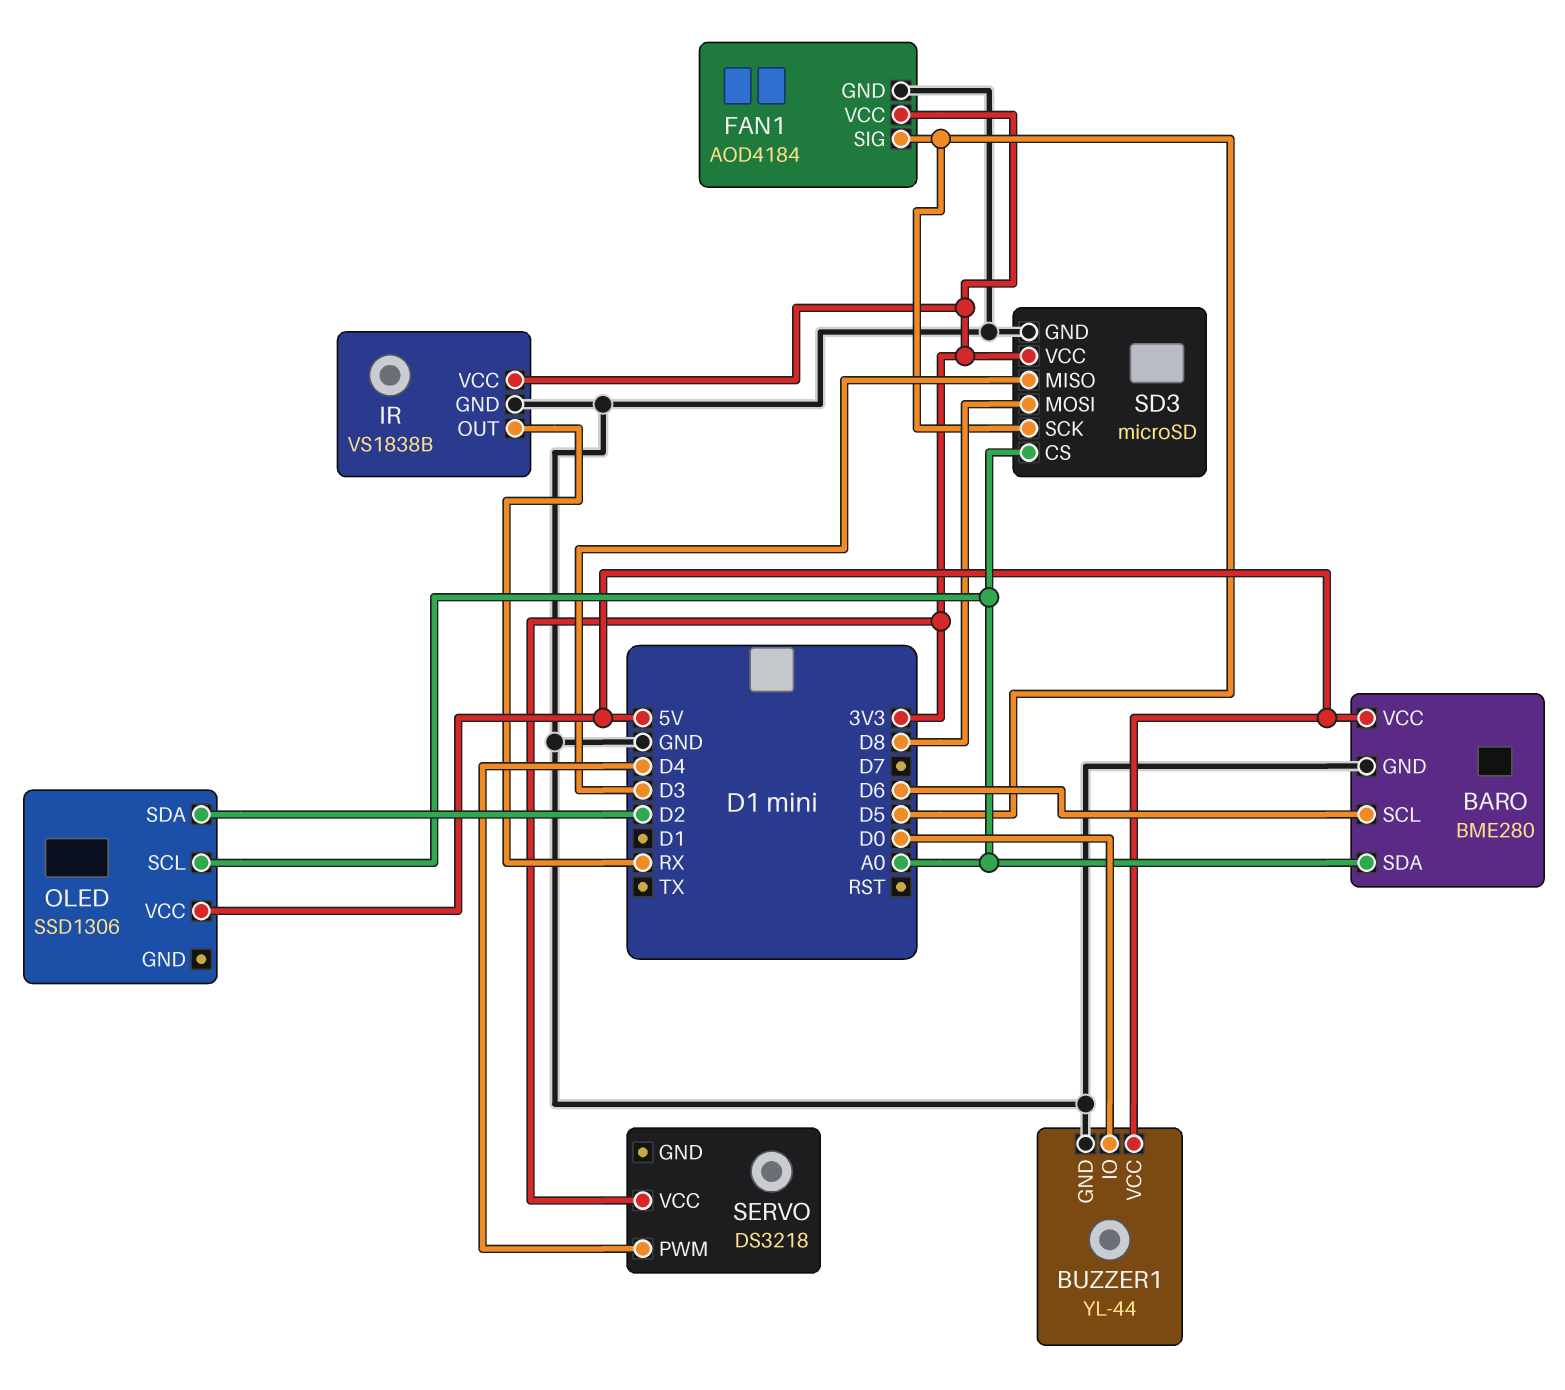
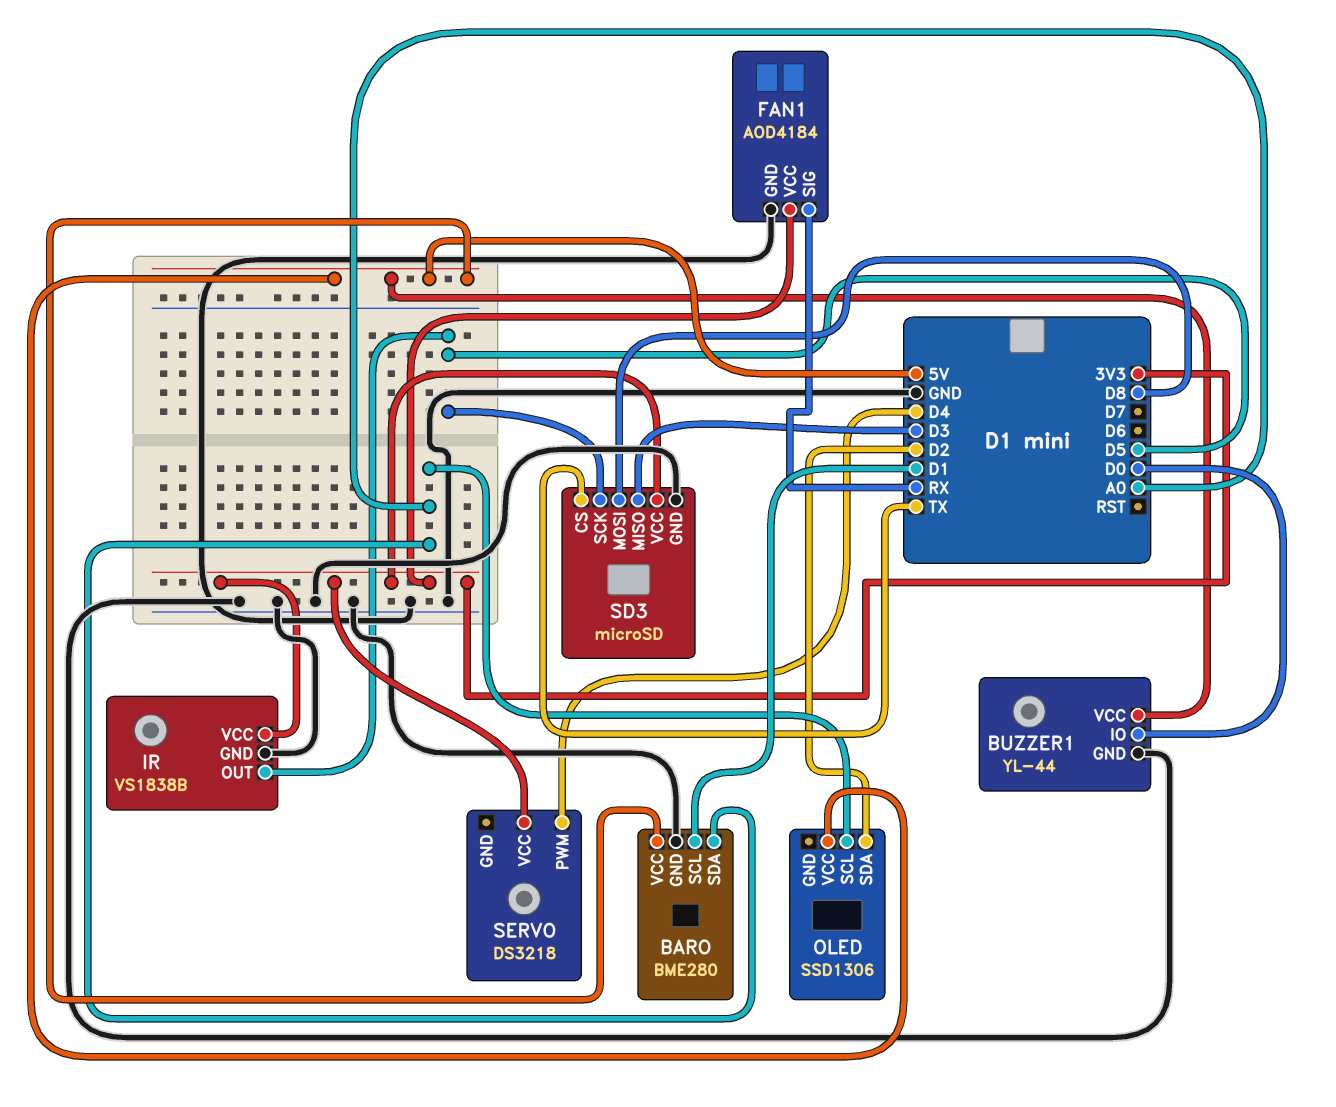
BARO pin SCL: D6 -> D1
FAN1 pin SIG: D5 -> RX
IR pin OUT: RX -> D5
SD3 pin CS: A0 -> TX

